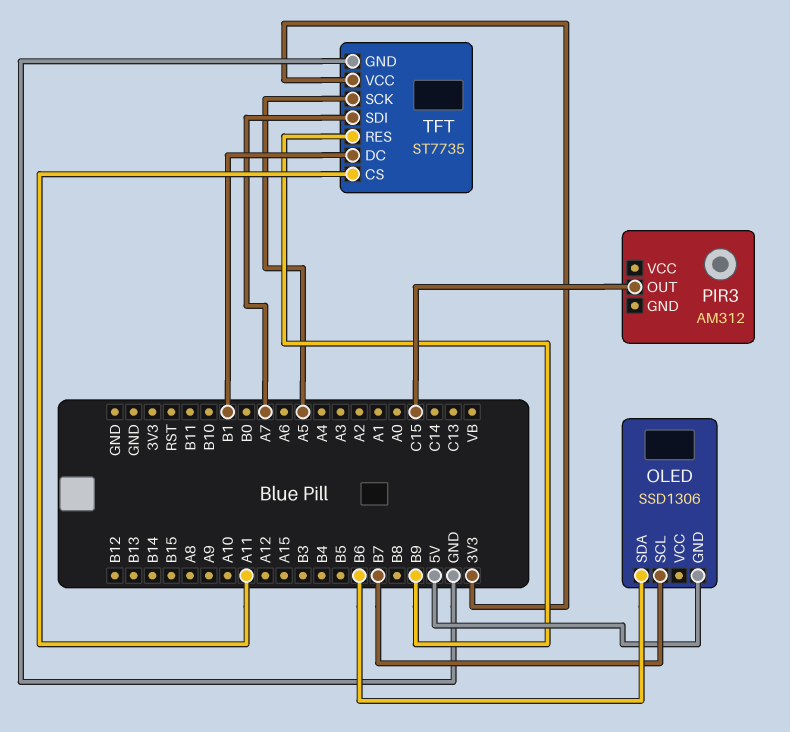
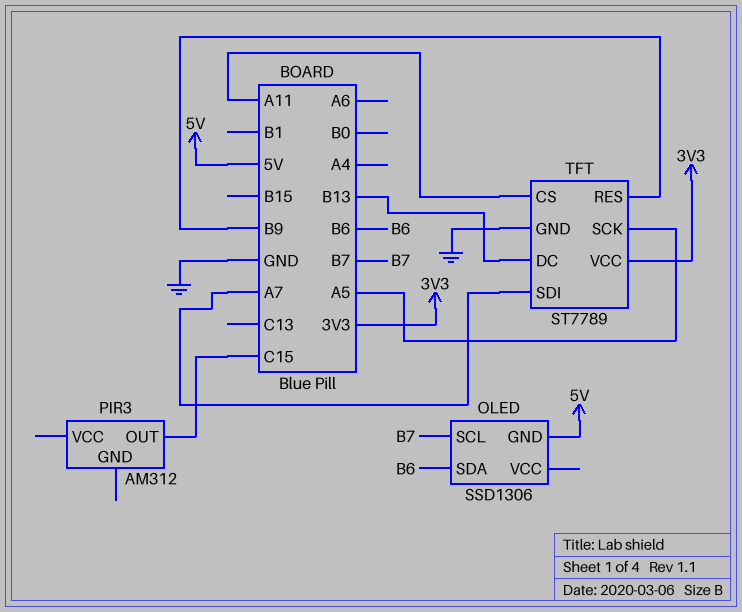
TFT: ST7735 -> ST7789
TFT pin DC: B1 -> B13

